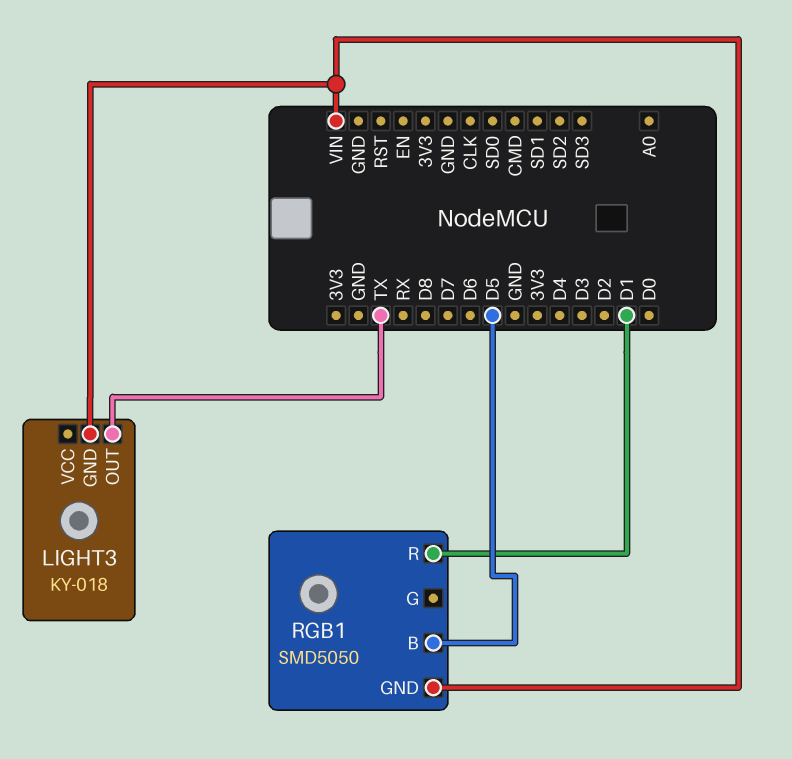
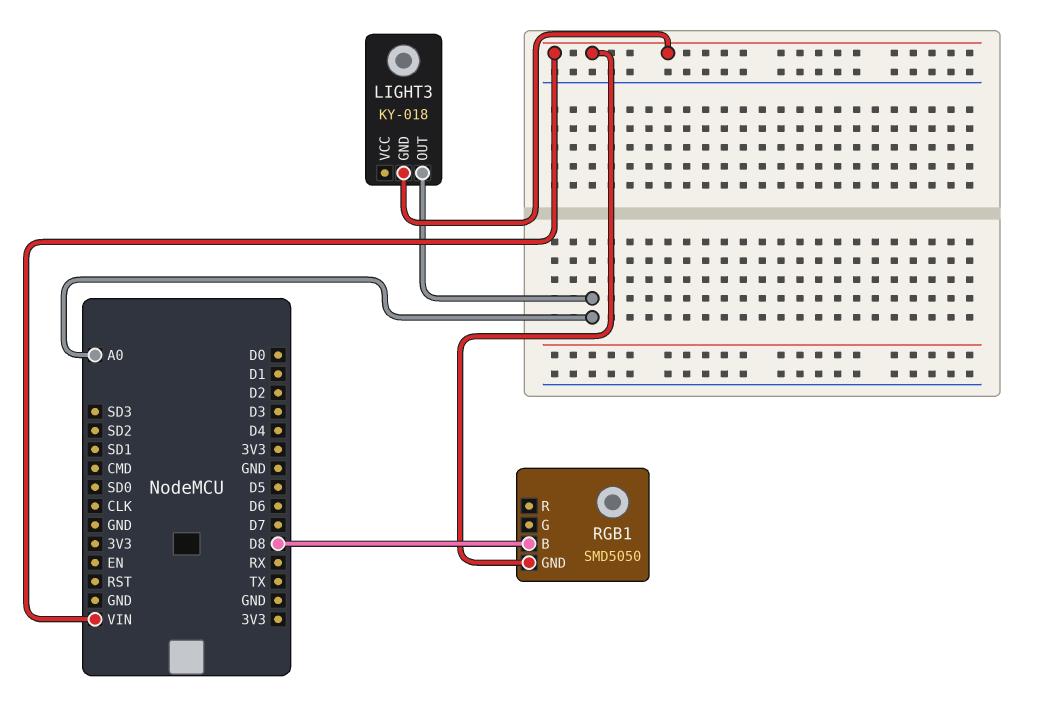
LIGHT3 pin OUT: TX -> A0
RGB1 pin B: D5 -> D8
RGB1 pin R: D1 -> none

